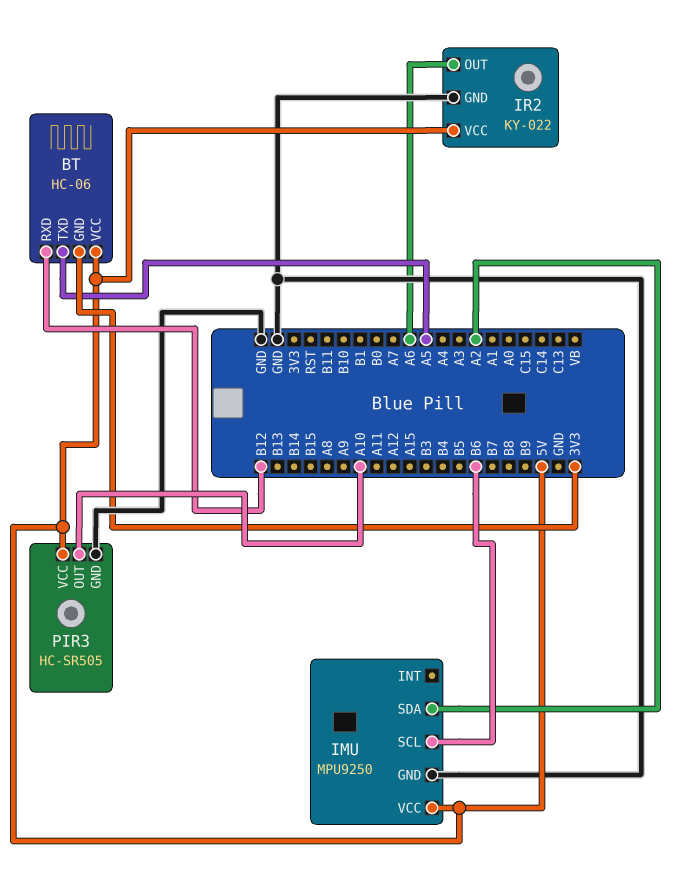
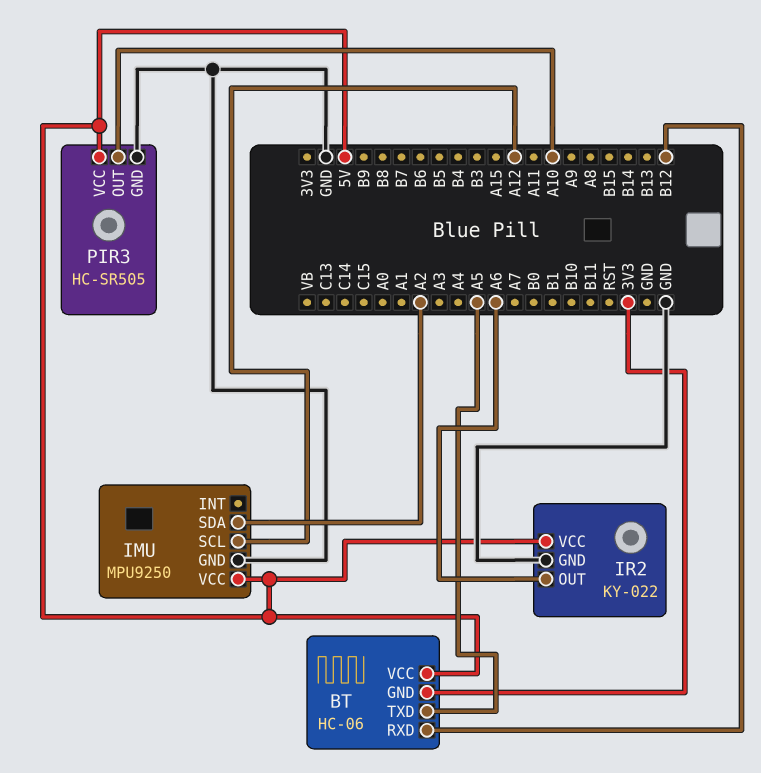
IMU pin SCL: B6 -> A12

